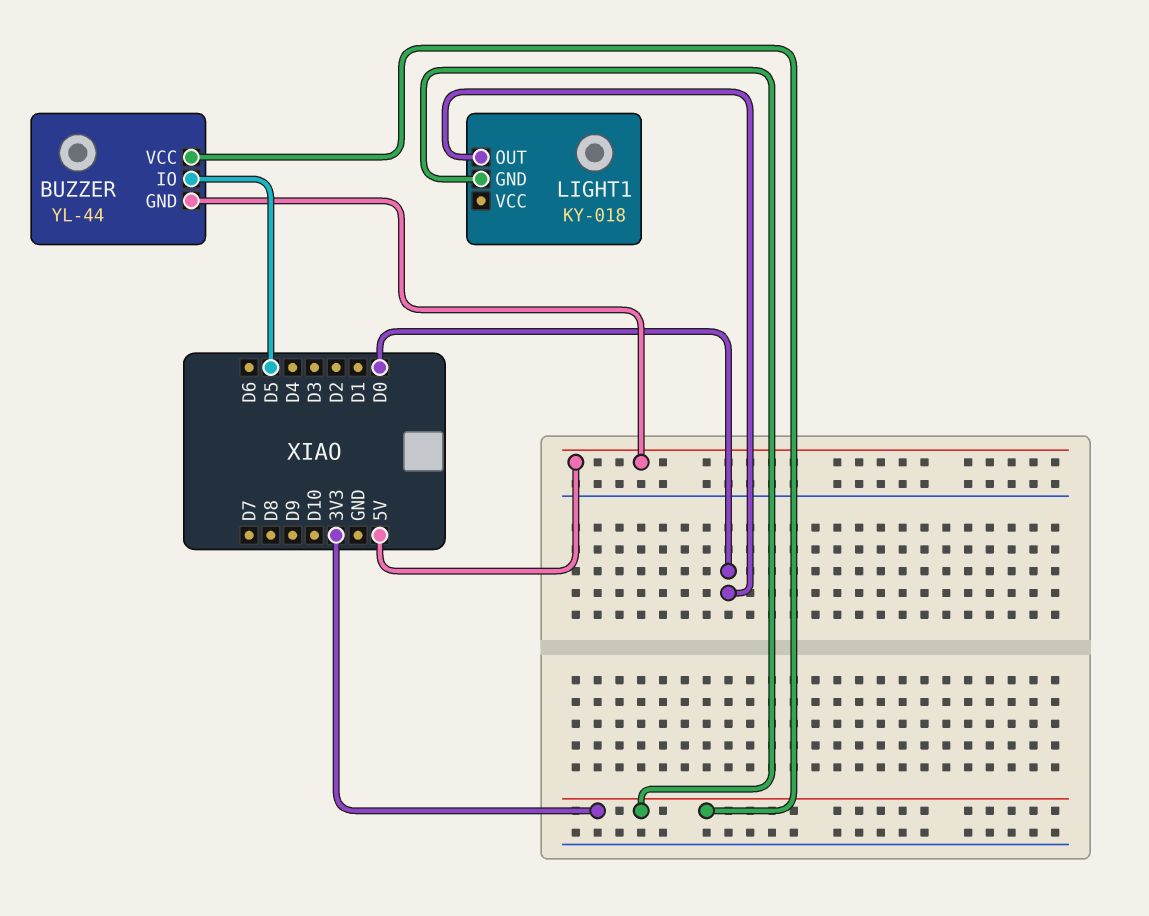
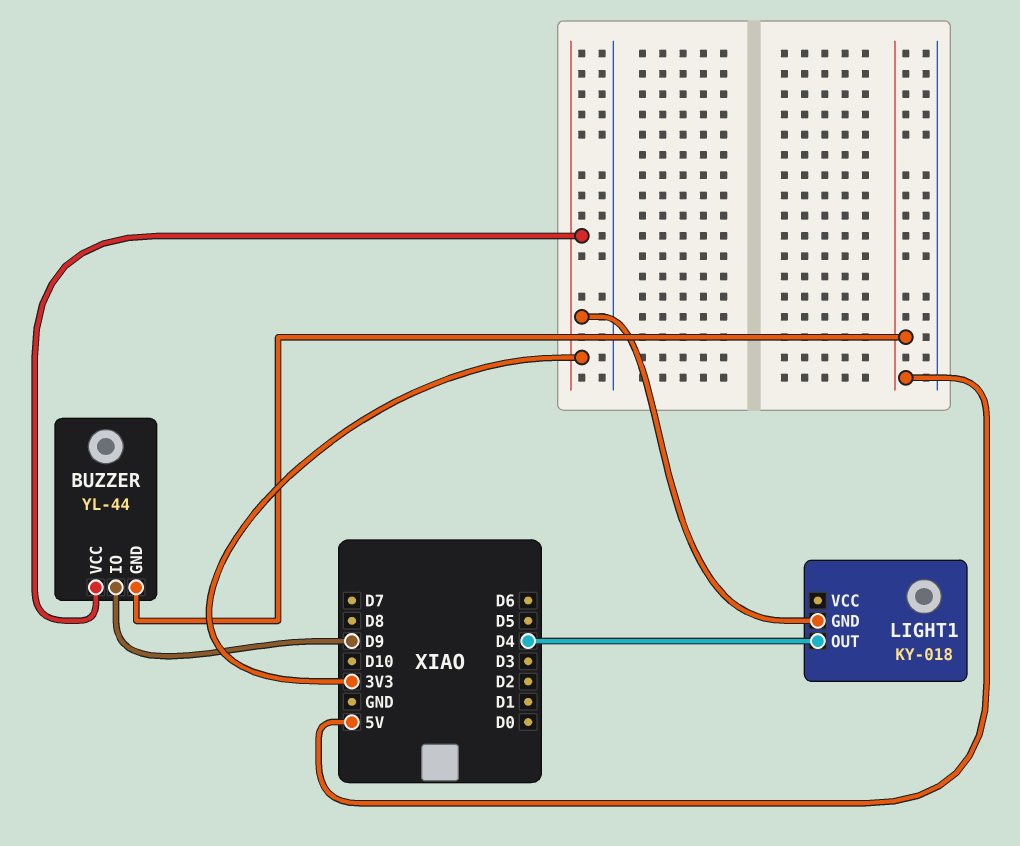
BUZZER pin IO: D5 -> D9
LIGHT1 pin OUT: D0 -> D4

